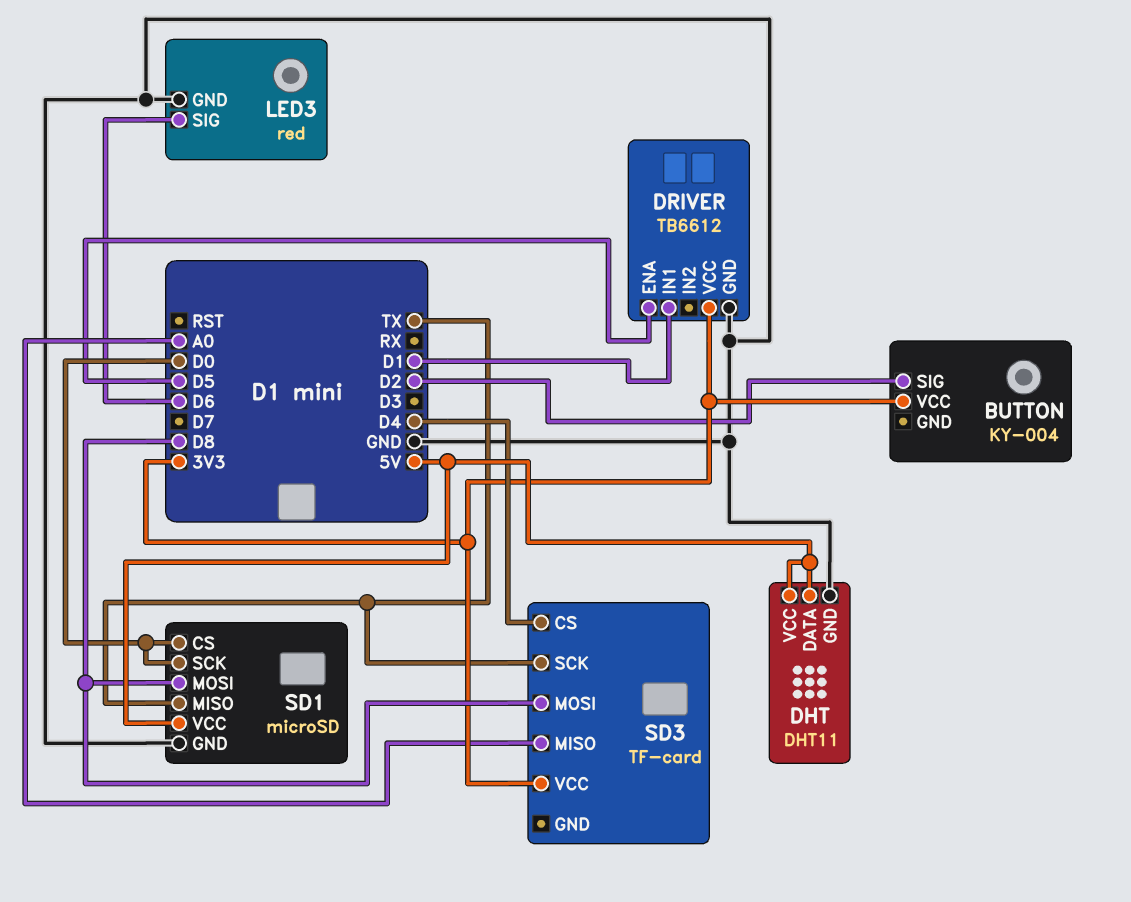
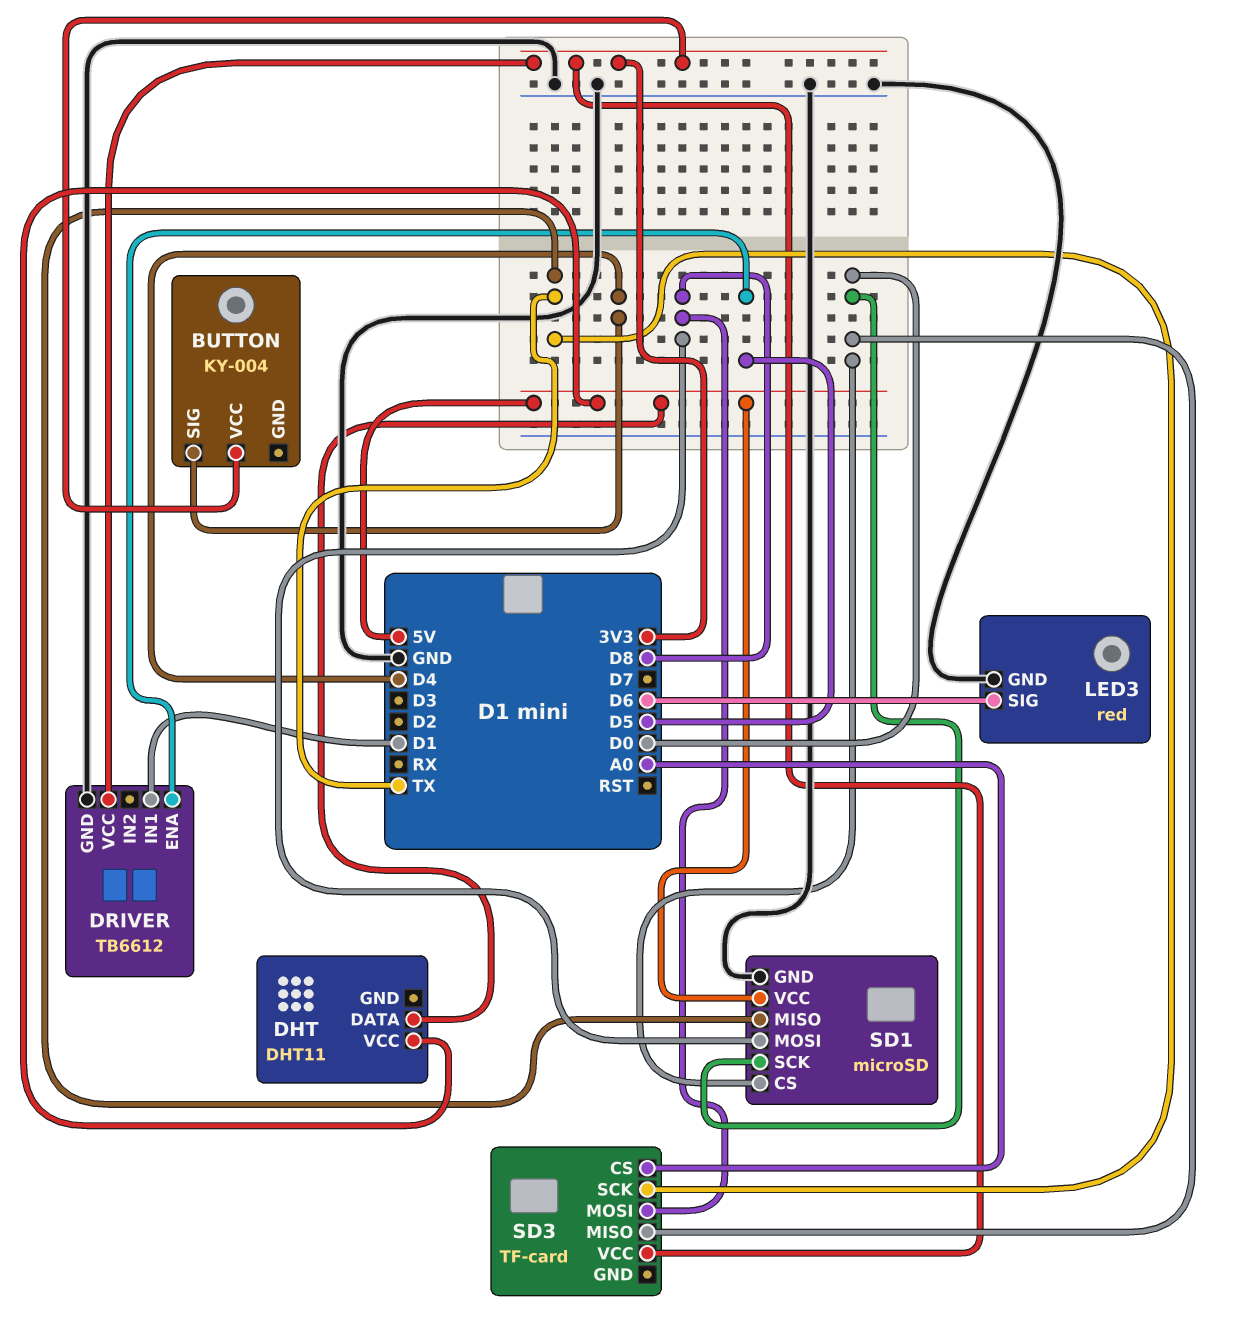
BUTTON pin SIG: D2 -> D4
DHT pin GND: GND -> none
SD3 pin CS: D4 -> A0
SD3 pin MISO: A0 -> D0

